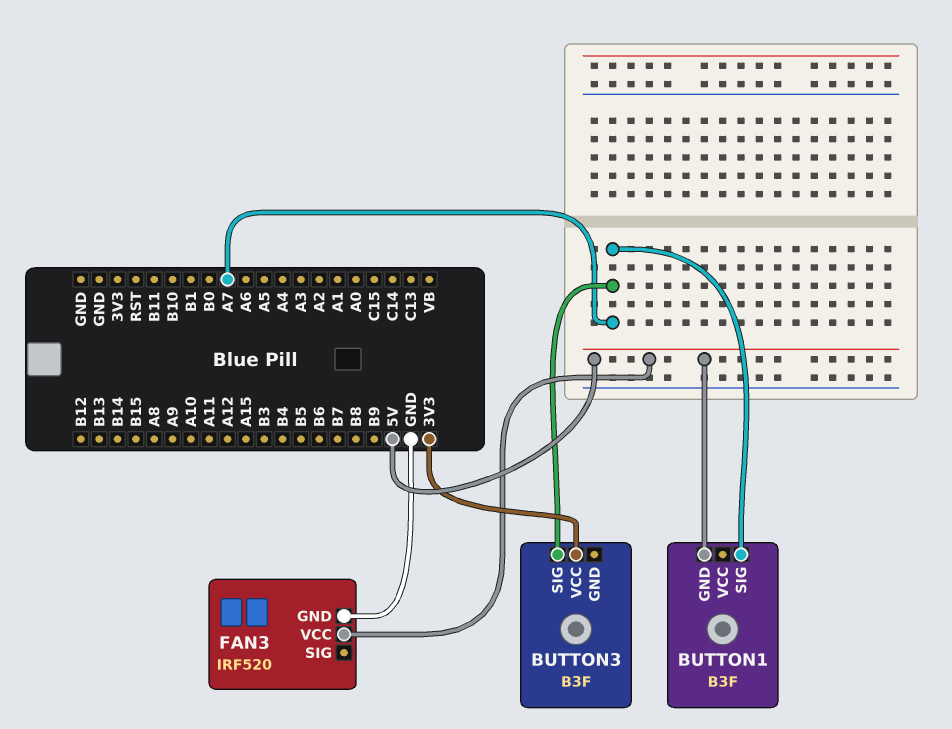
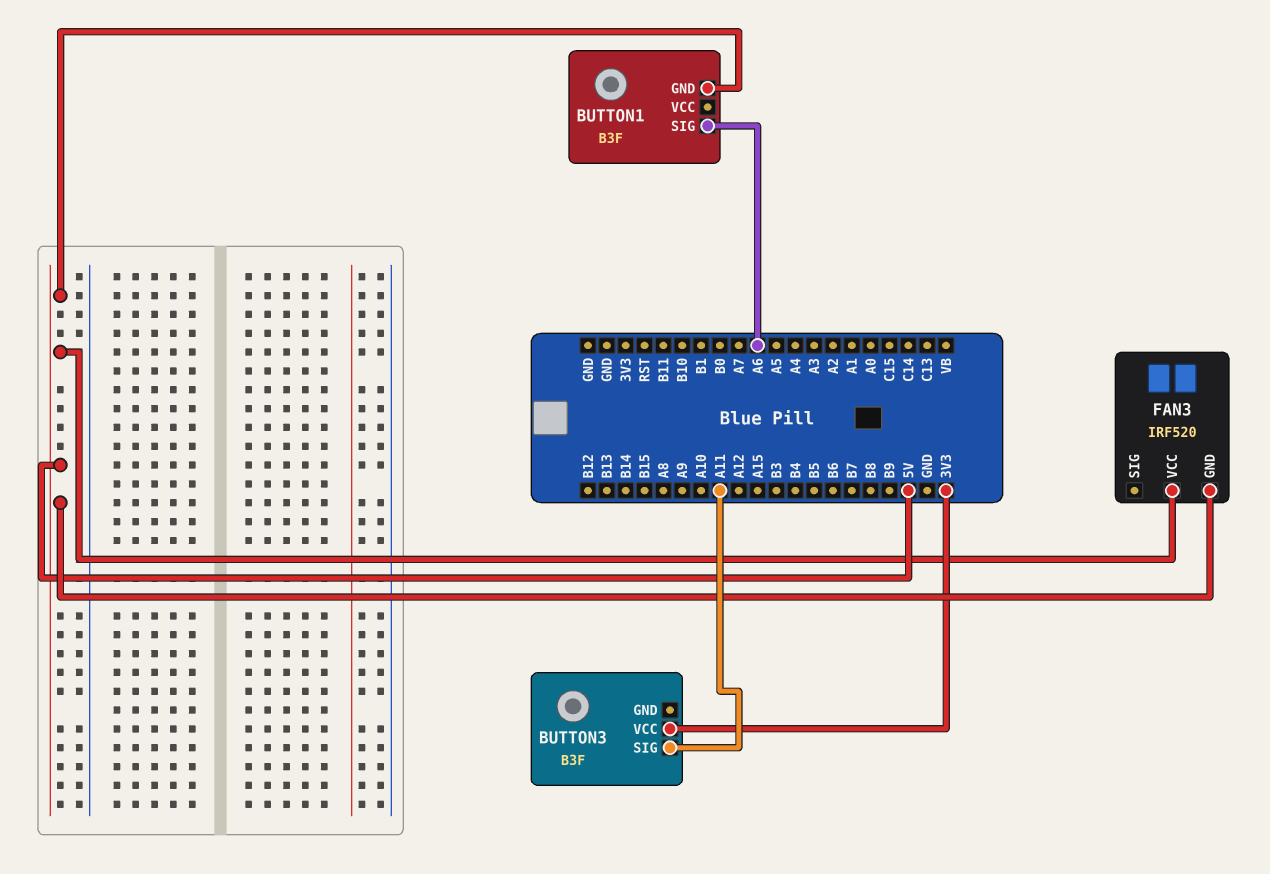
BUTTON1 pin SIG: A7 -> A6
BUTTON3 pin SIG: A7 -> A11
FAN3 pin GND: GND -> 5V

